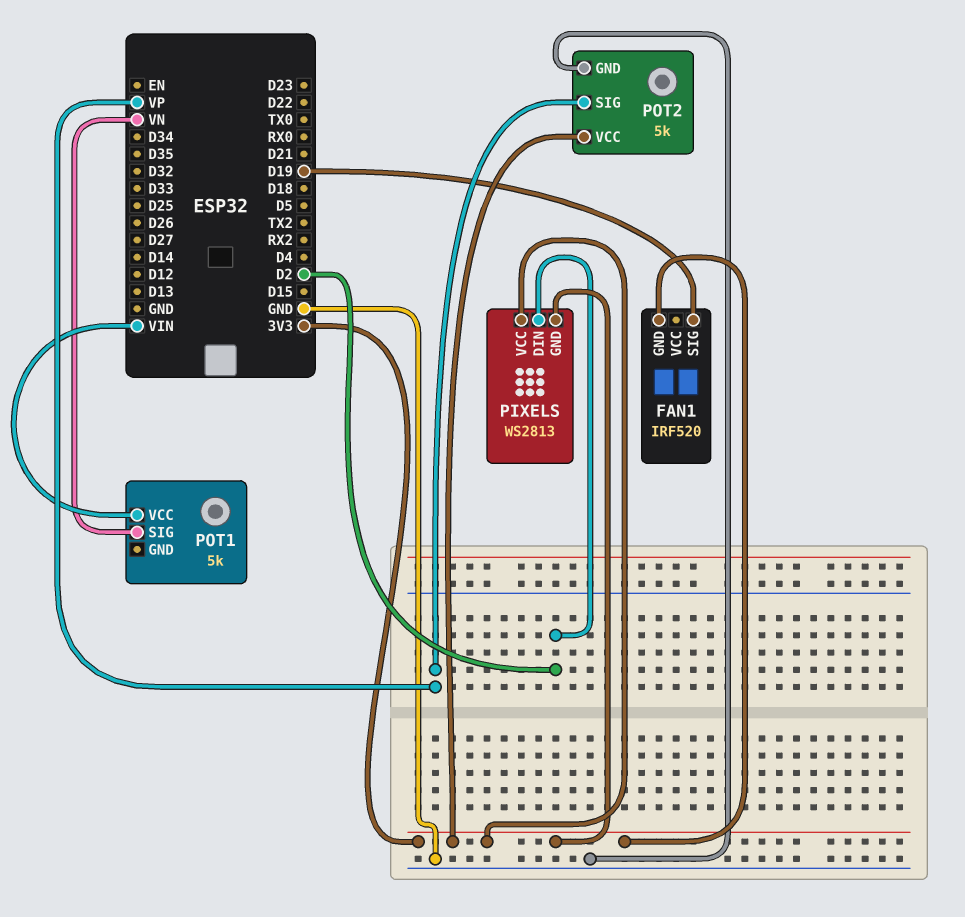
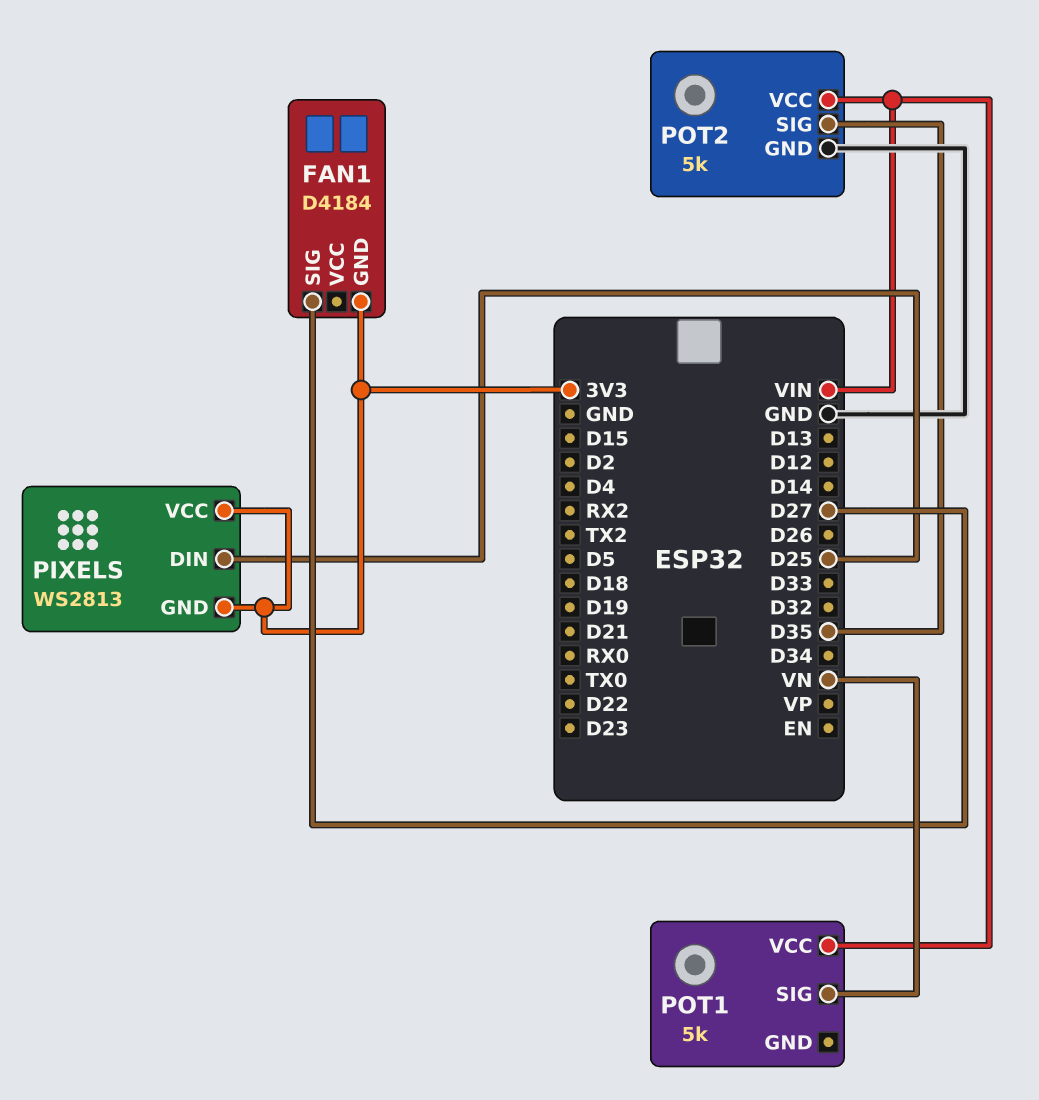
FAN1: IRF520 -> D4184
FAN1 pin SIG: D19 -> D27
PIXELS pin DIN: D2 -> D25
POT2 pin SIG: VP -> D35
POT2 pin VCC: 3V3 -> VIN

